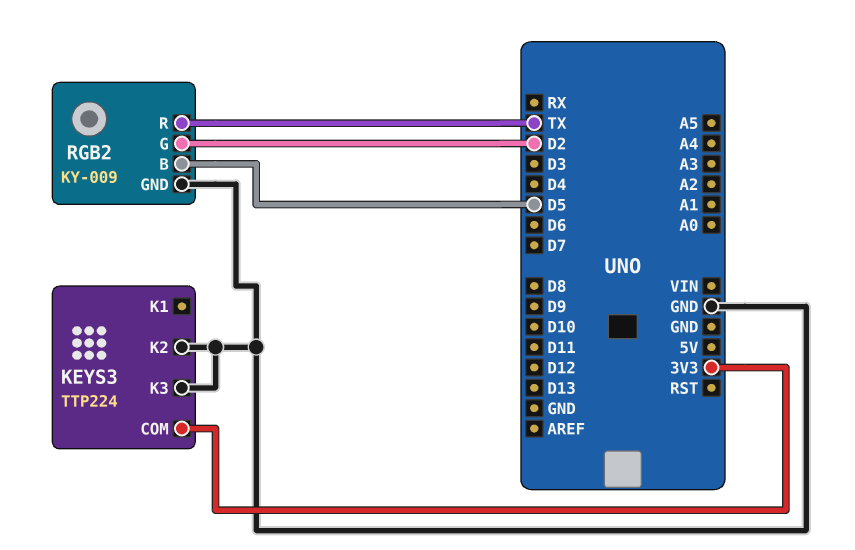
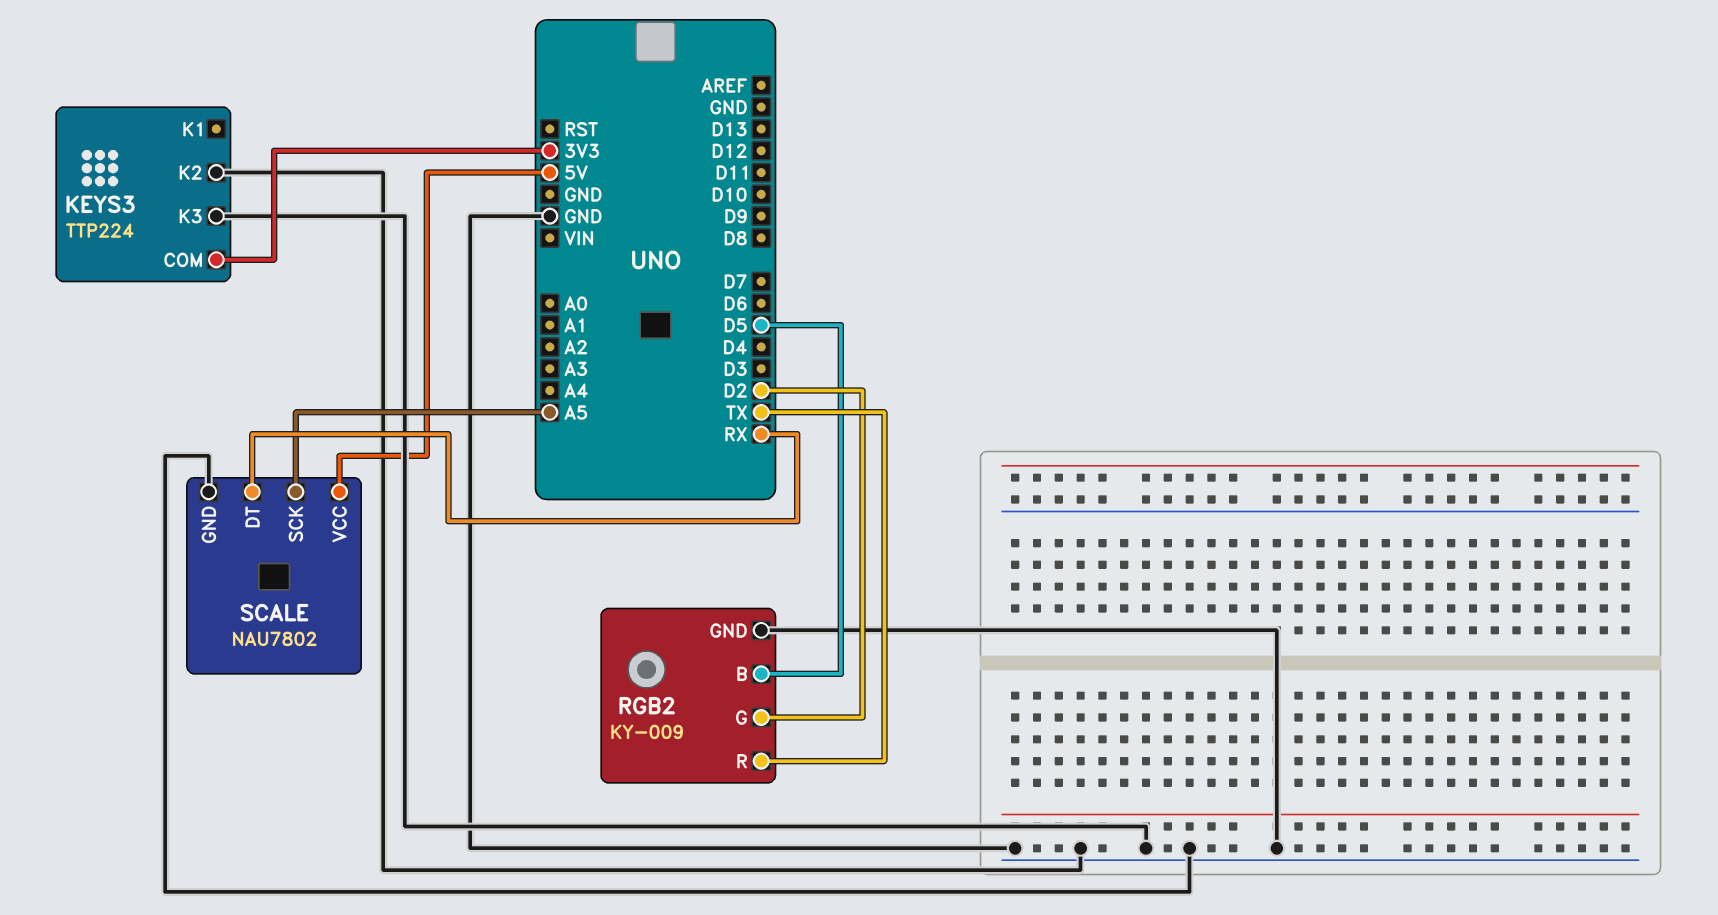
SCALE: none -> NAU7802
SCALE pin DT: none -> RX
SCALE pin GND: none -> GND
SCALE pin SCK: none -> A5
SCALE pin VCC: none -> 5V

